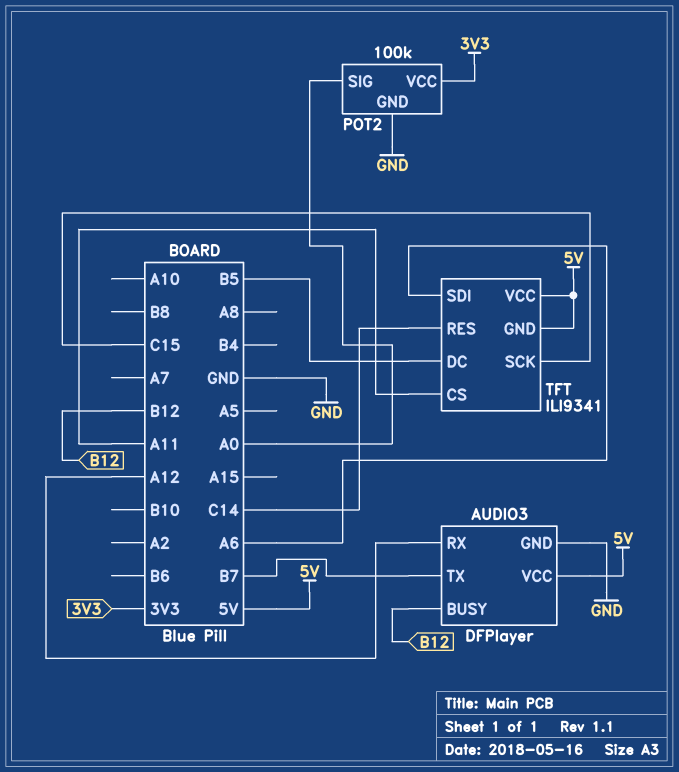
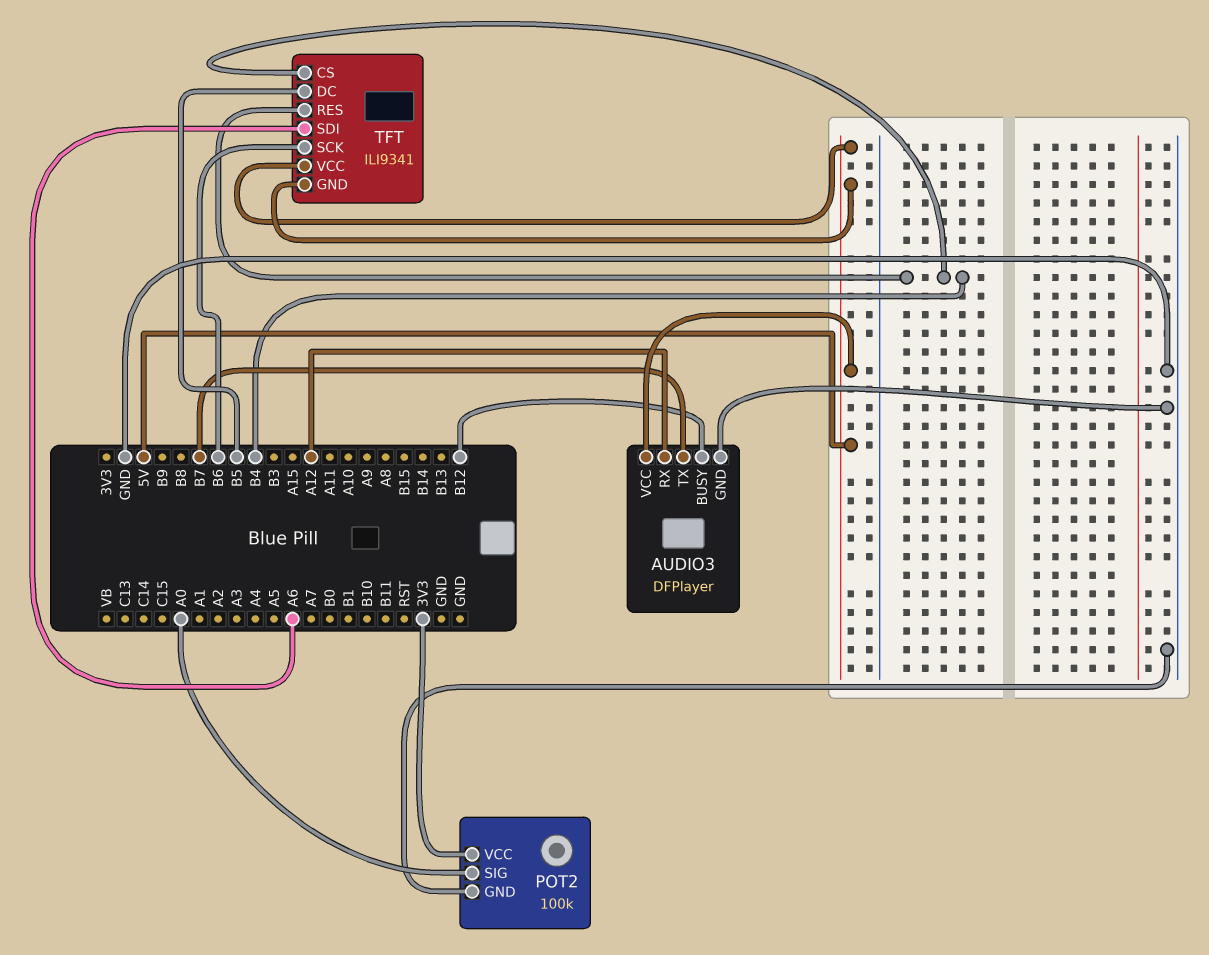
TFT pin CS: A11 -> B4
TFT pin RES: C14 -> B4
TFT pin SCK: C15 -> B6

